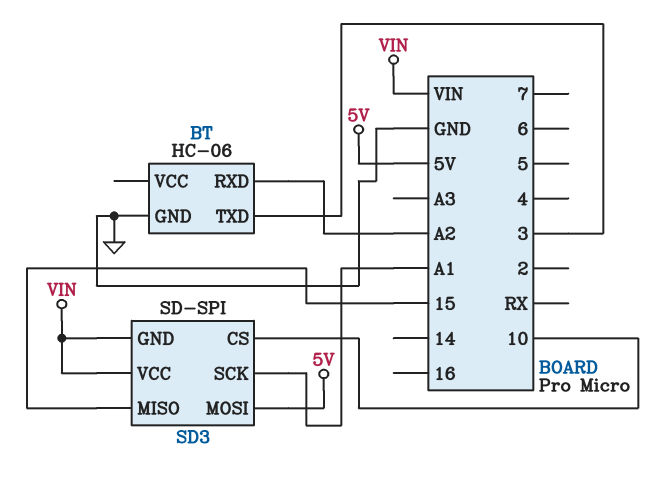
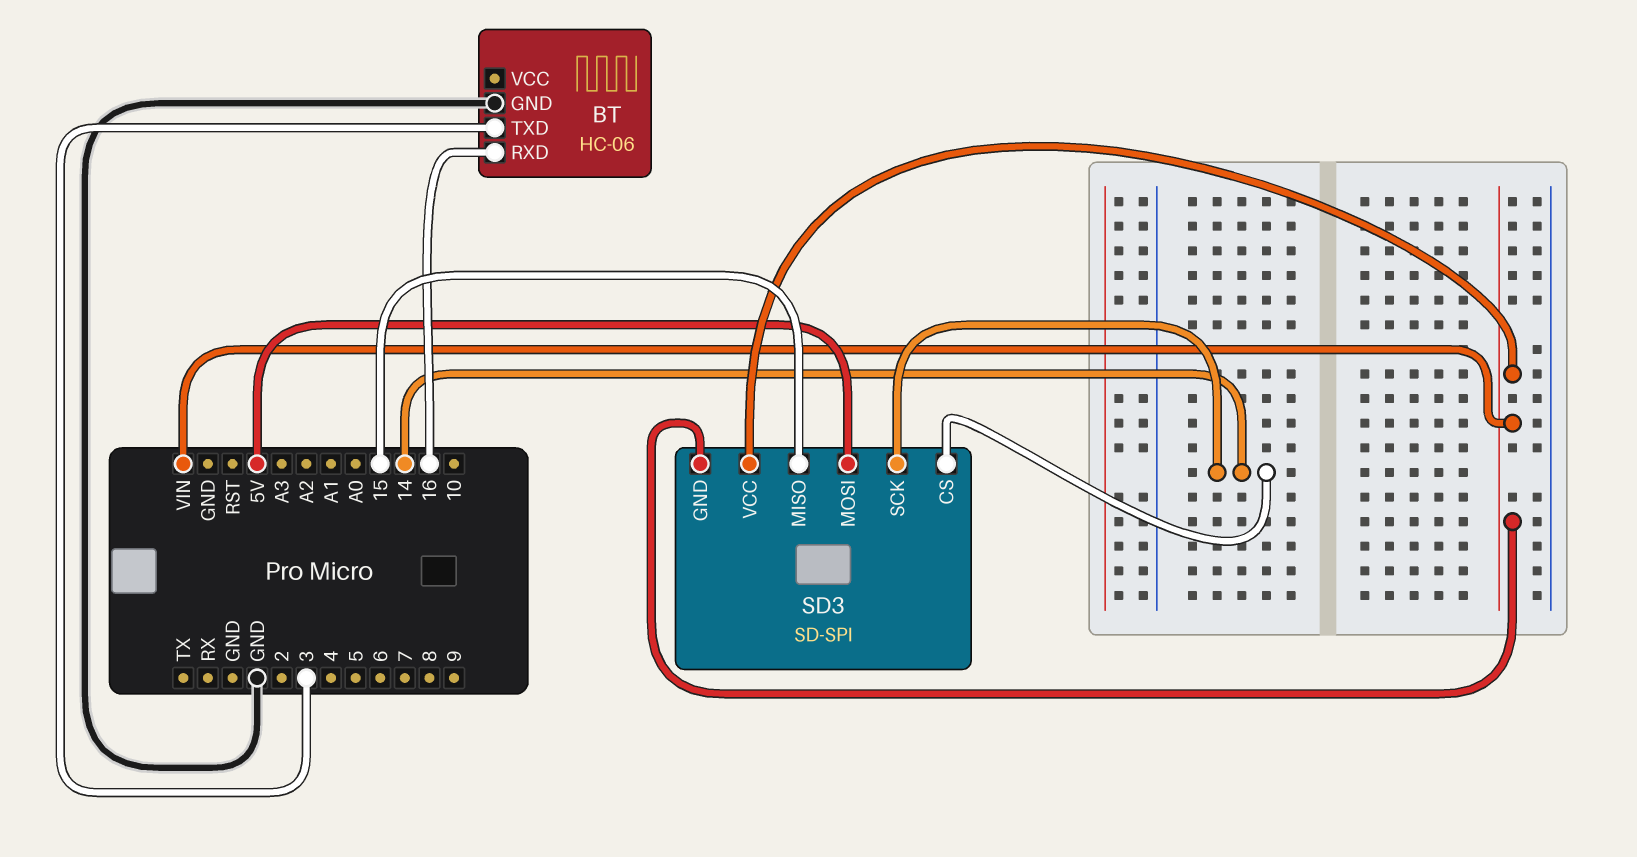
BT pin RXD: A2 -> 16
SD3 pin CS: 10 -> 14
SD3 pin SCK: A1 -> 14

